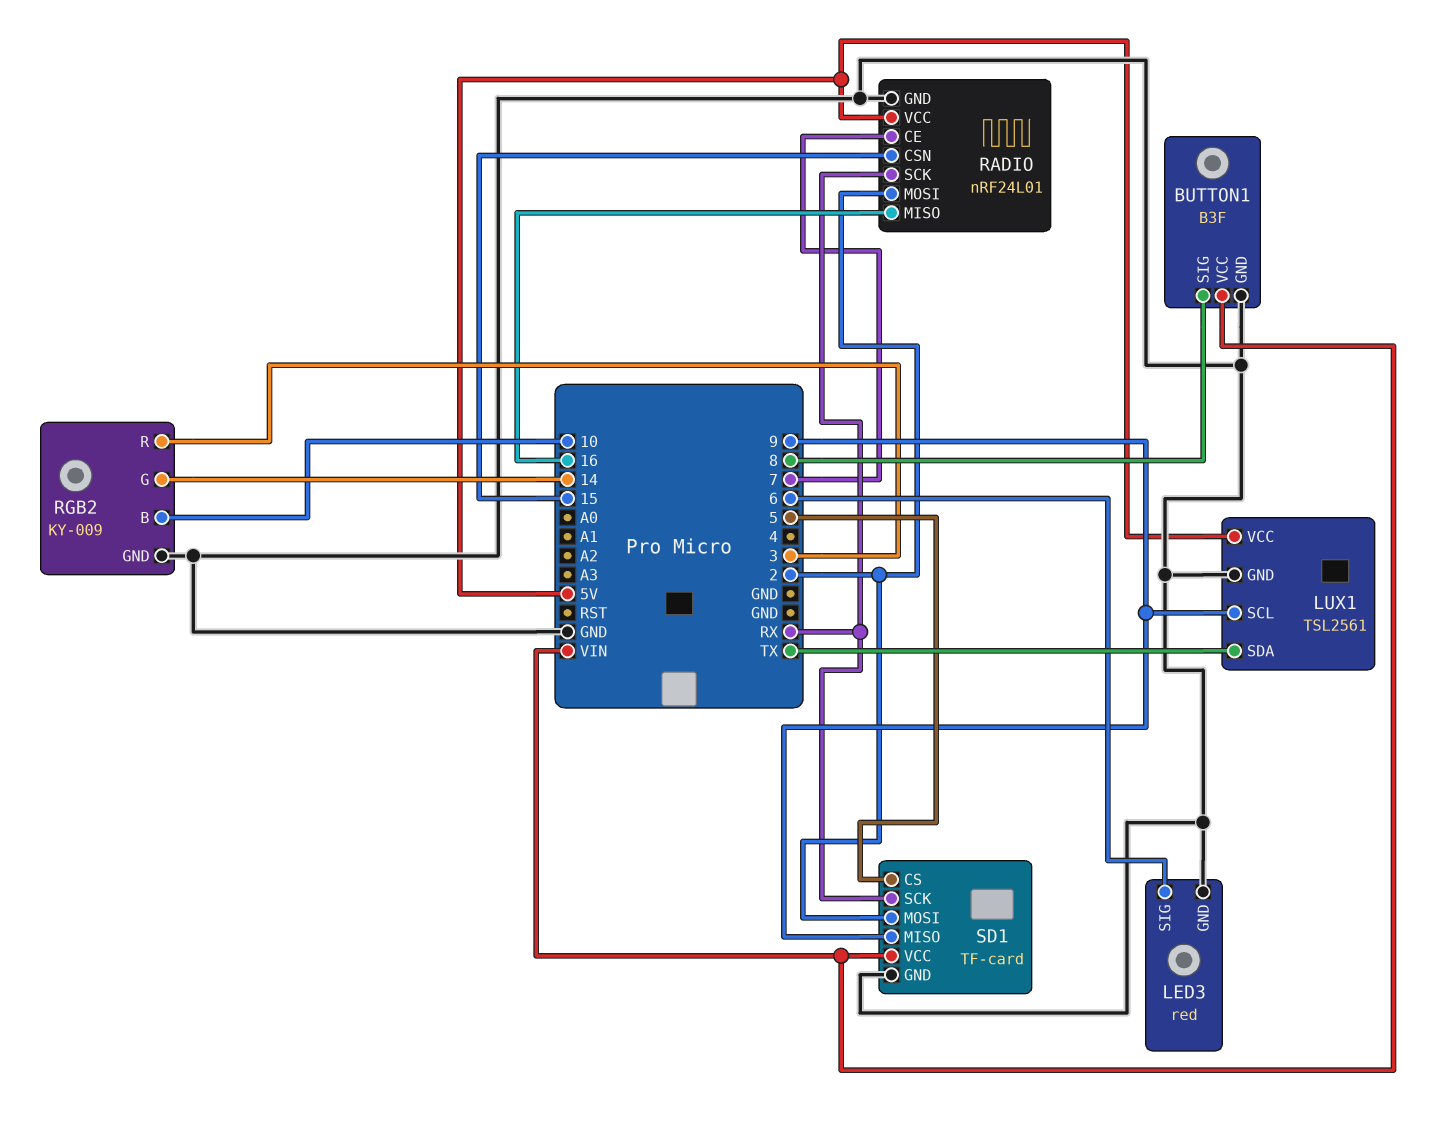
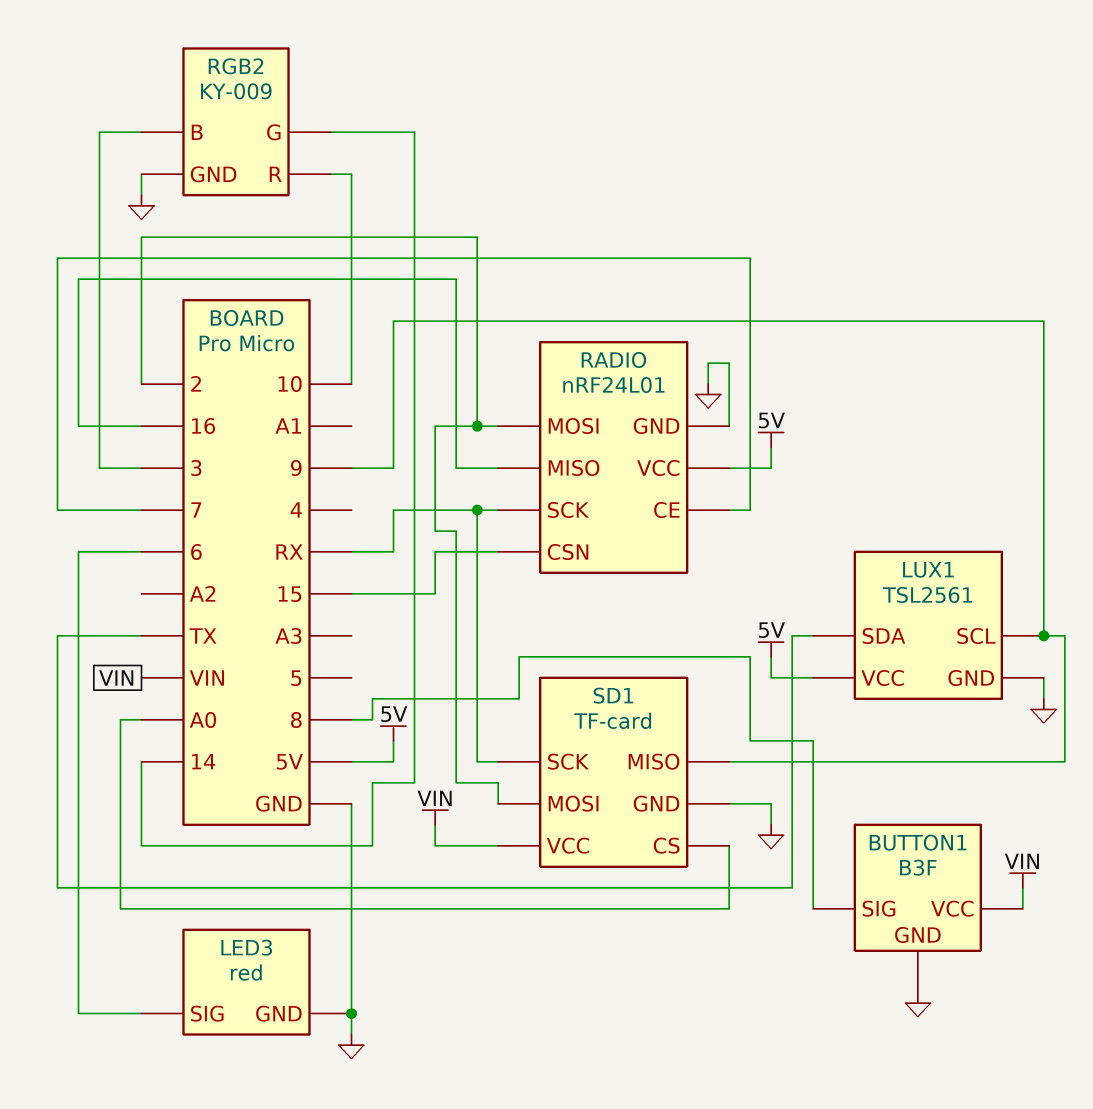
RGB2 pin B: 10 -> 3
RGB2 pin R: 3 -> 10
SD1 pin CS: 5 -> A0

